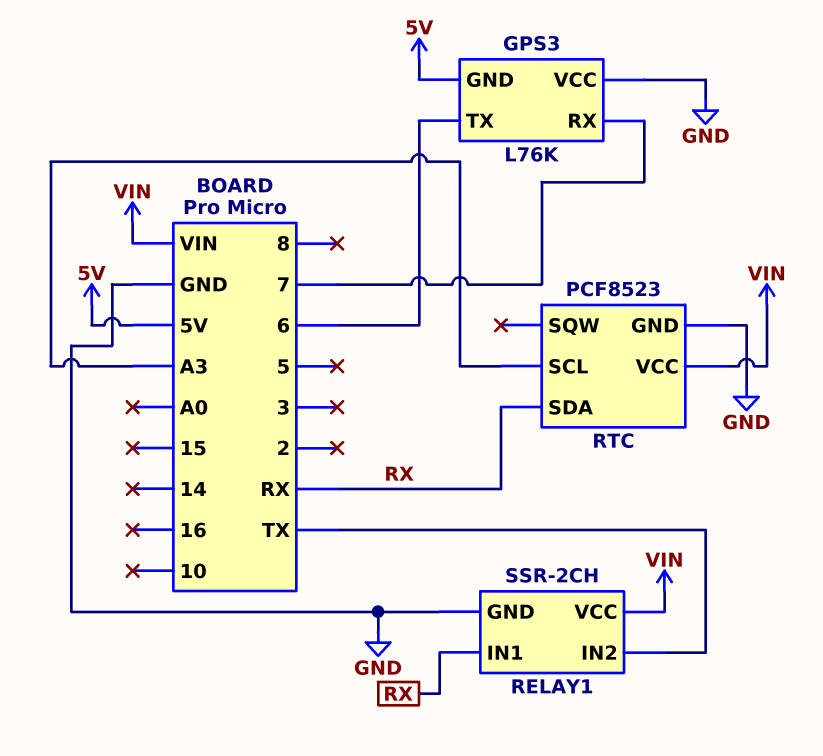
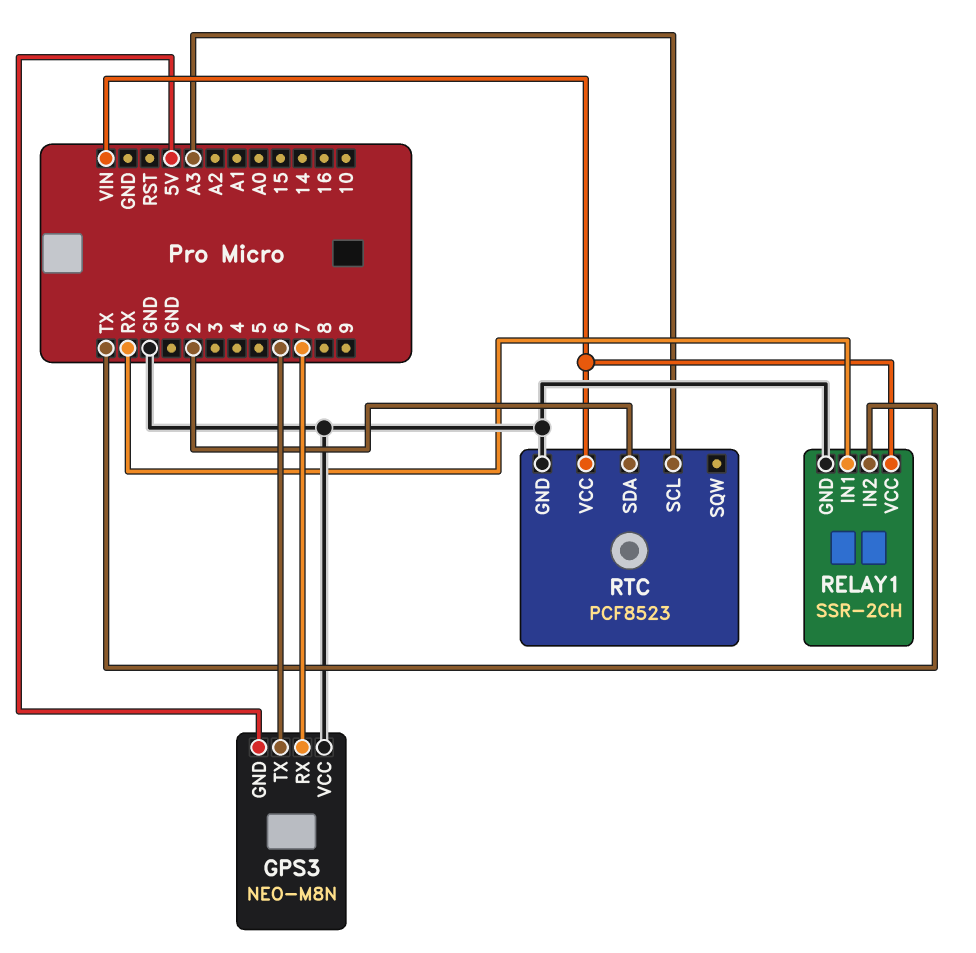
GPS3: L76K -> NEO-M8N
RTC pin SDA: RX -> 2

